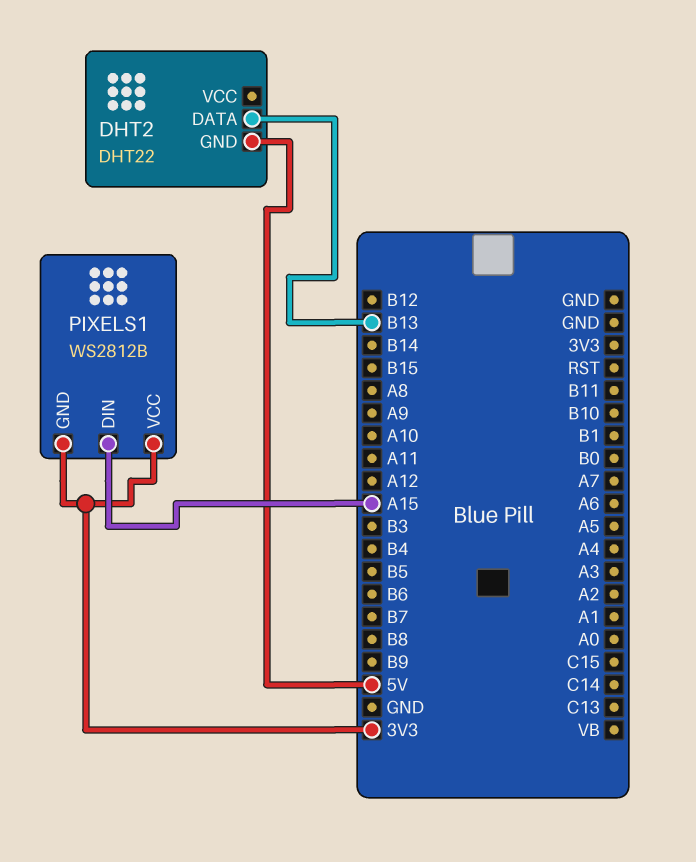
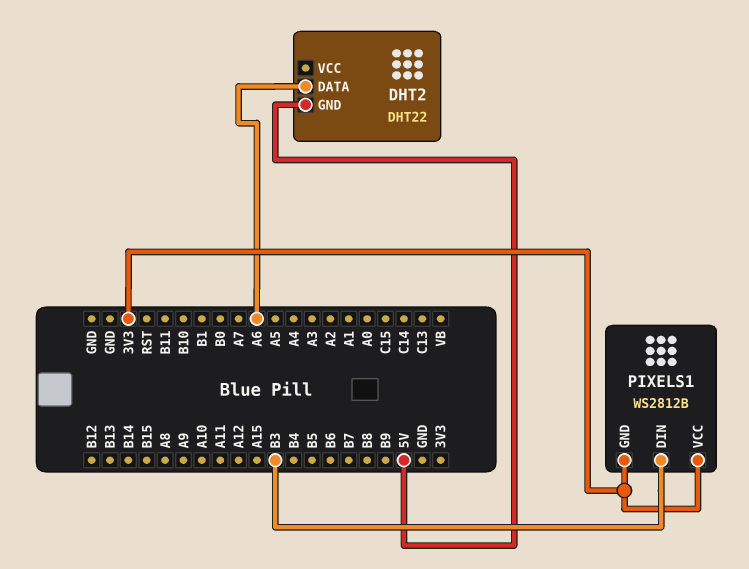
DHT2 pin DATA: B13 -> A6
PIXELS1 pin DIN: A15 -> B3

